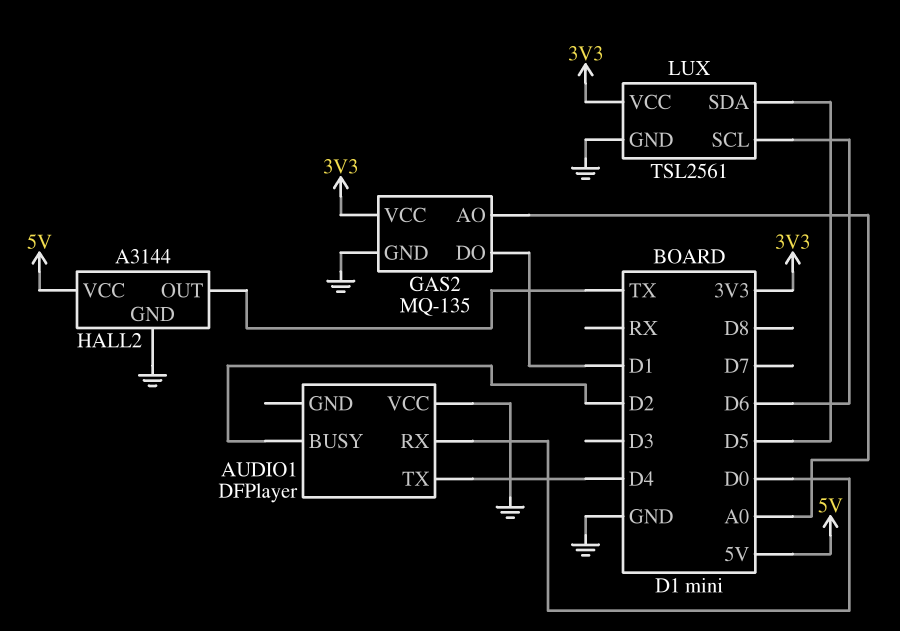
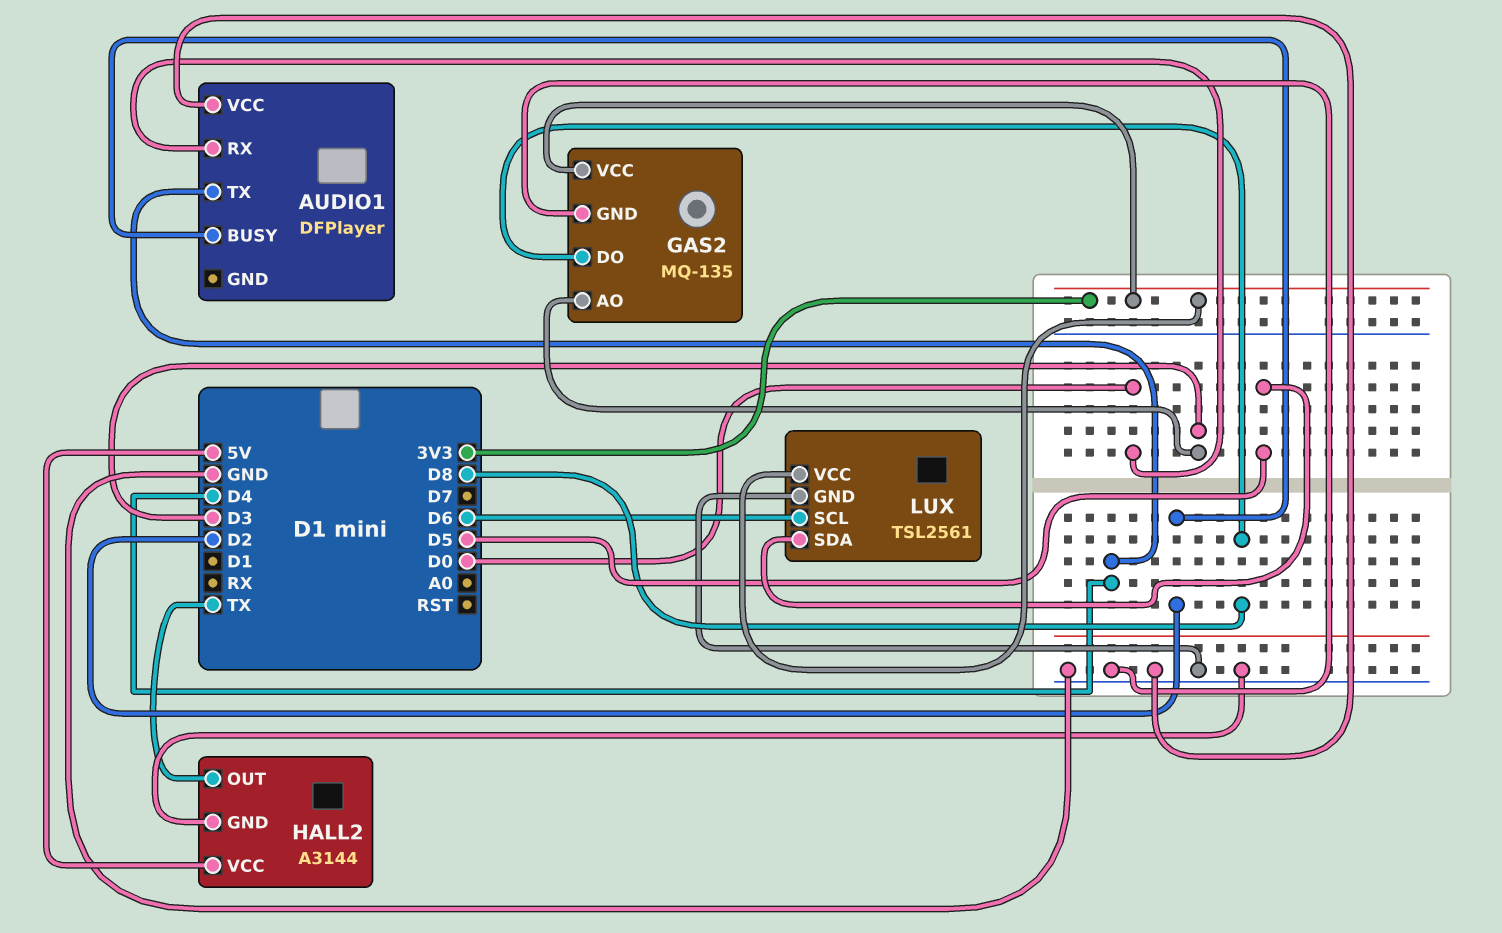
GAS2 pin AO: A0 -> D3
GAS2 pin DO: D1 -> D8

